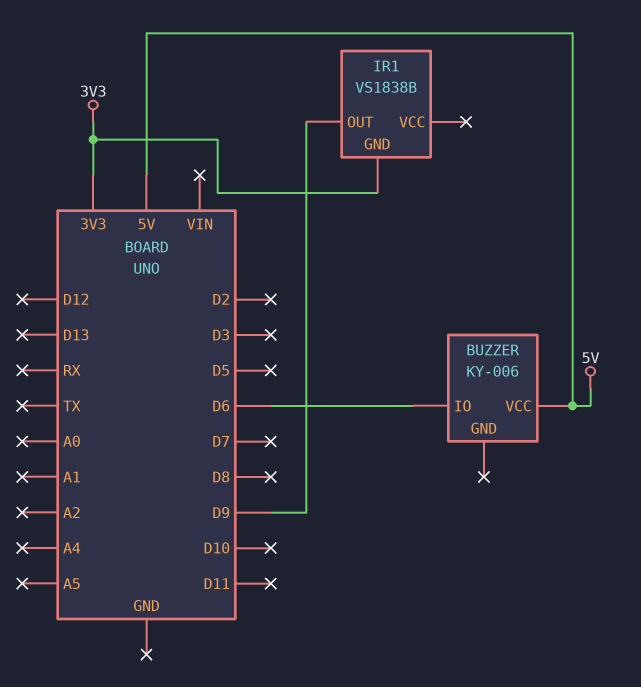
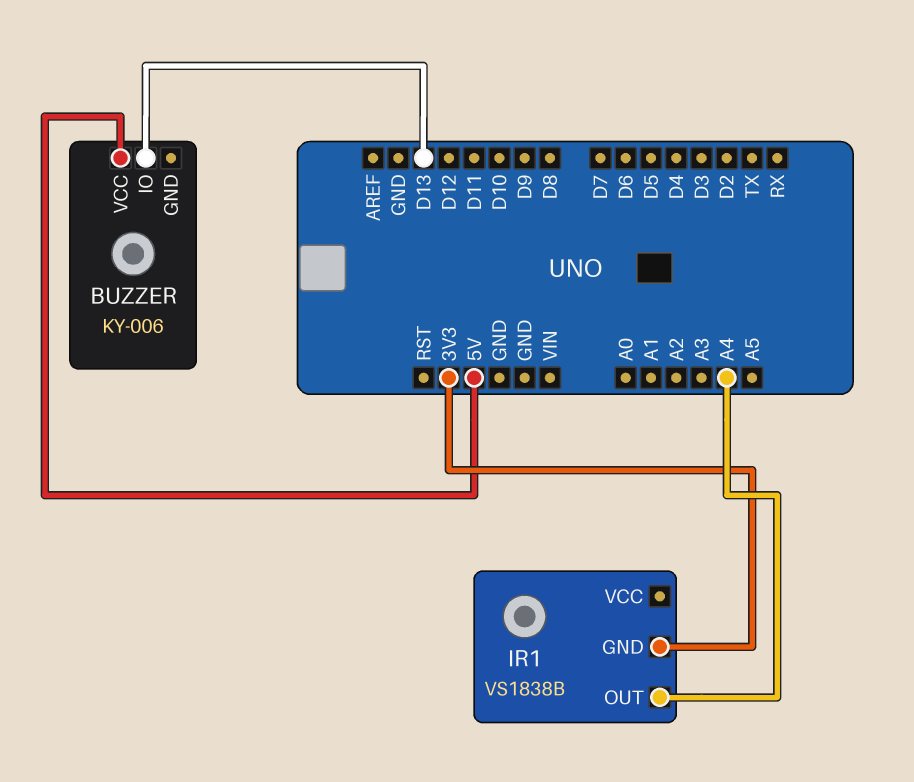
BUZZER pin IO: D6 -> D13
IR1 pin OUT: D9 -> A4

